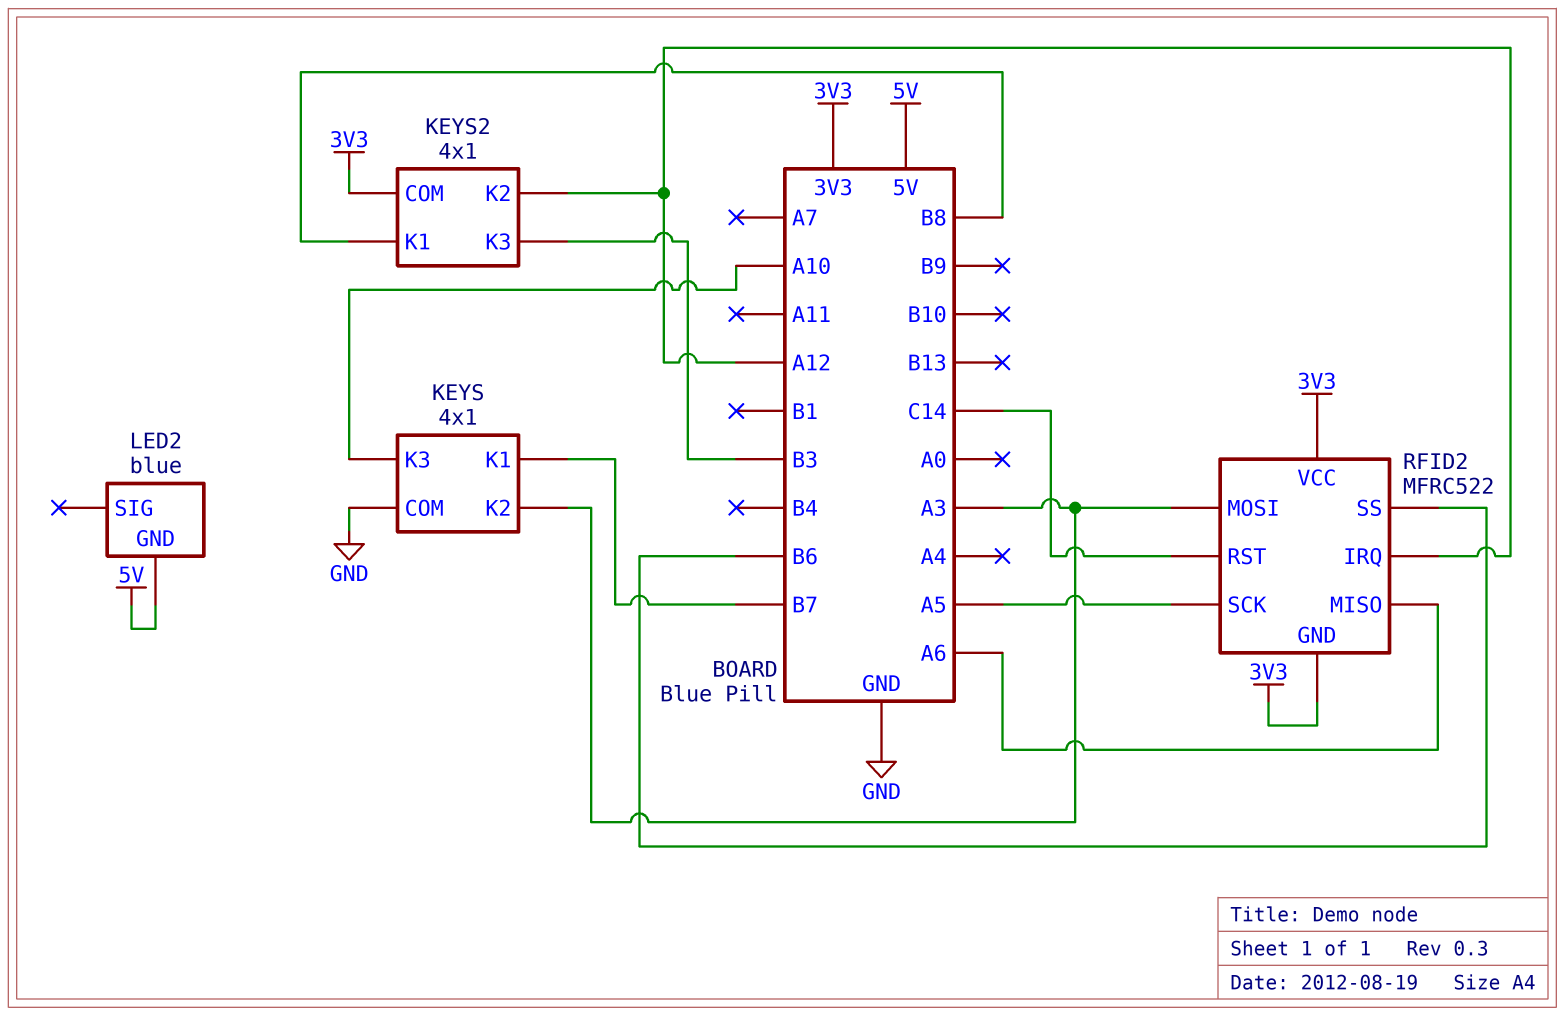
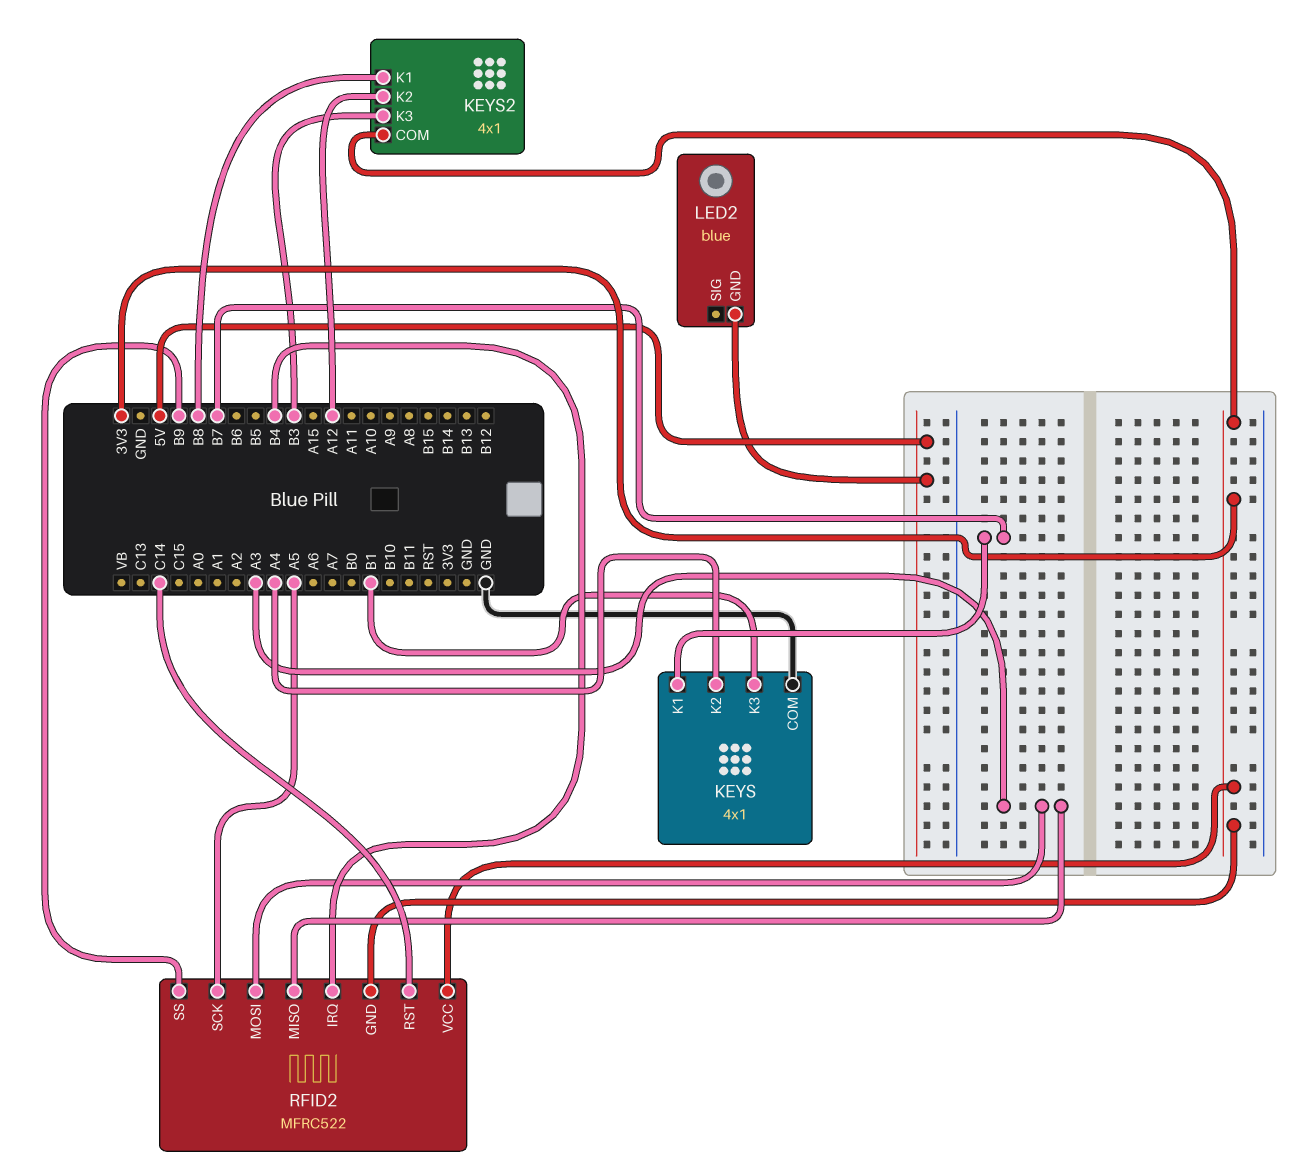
KEYS pin K2: A3 -> A4
KEYS pin K3: A10 -> B1
RFID2 pin IRQ: A12 -> B4
RFID2 pin MISO: A6 -> A3
RFID2 pin SS: B6 -> B9

